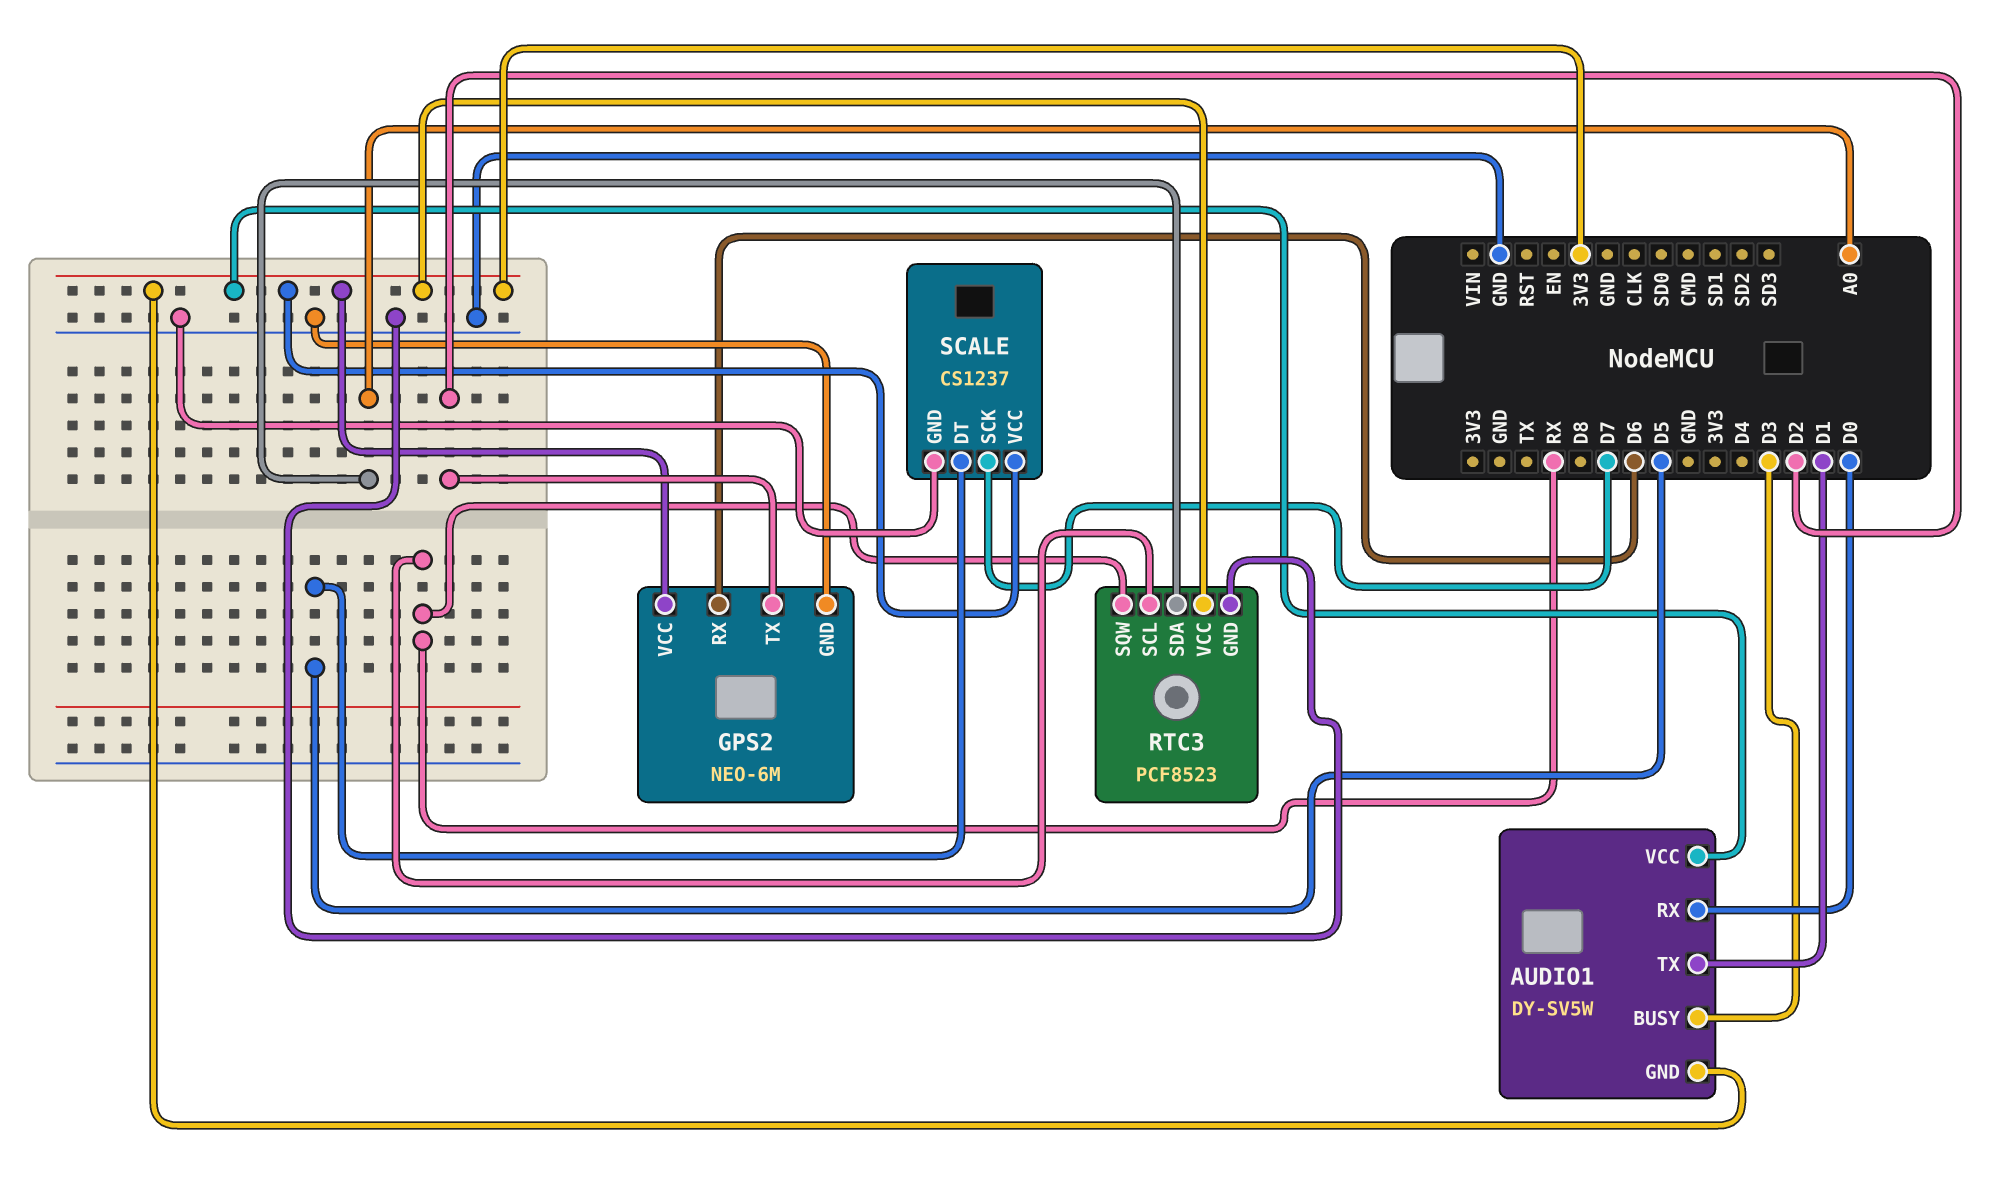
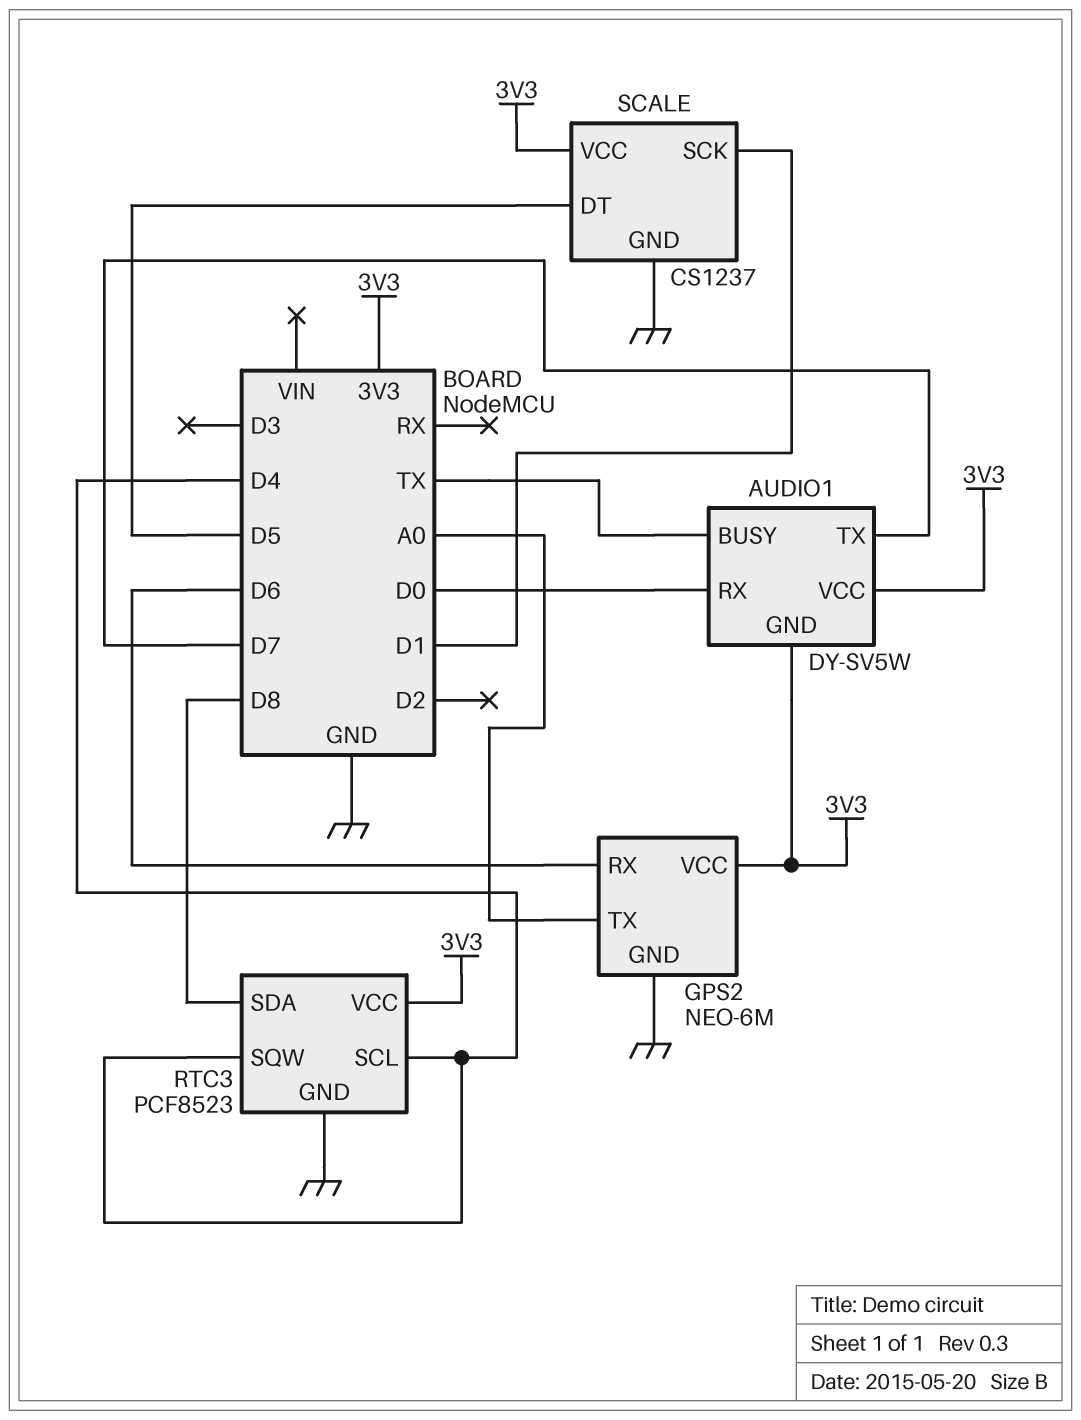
AUDIO1 pin BUSY: D3 -> TX
AUDIO1 pin TX: D1 -> D7
GPS2 pin TX: D2 -> A0
RTC3 pin SCL: RX -> D4
RTC3 pin SDA: A0 -> D8
RTC3 pin SQW: RX -> D4
SCALE pin SCK: D7 -> D1

